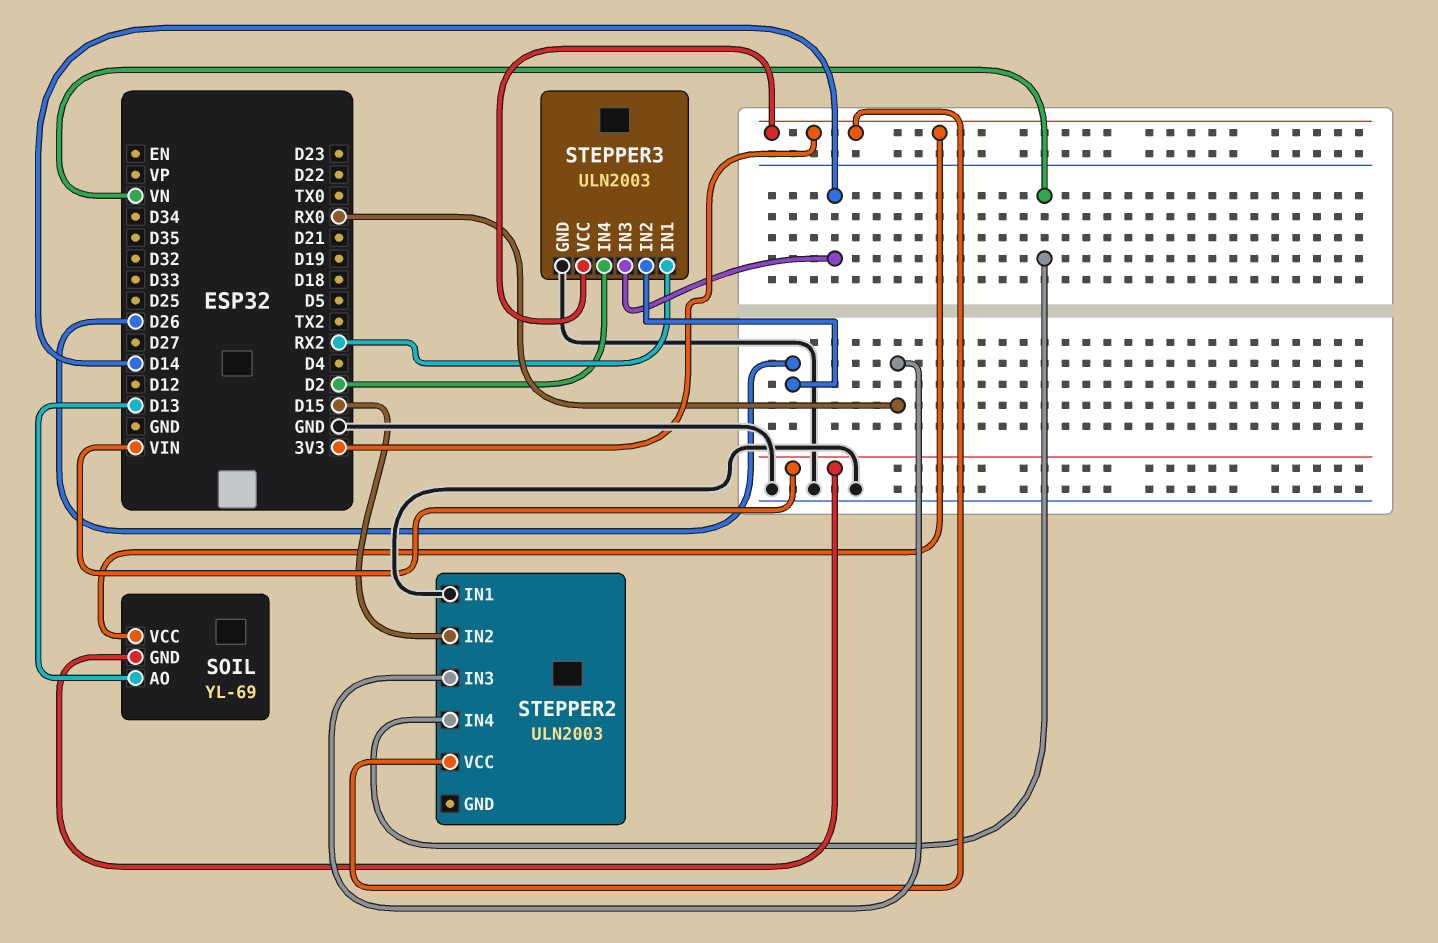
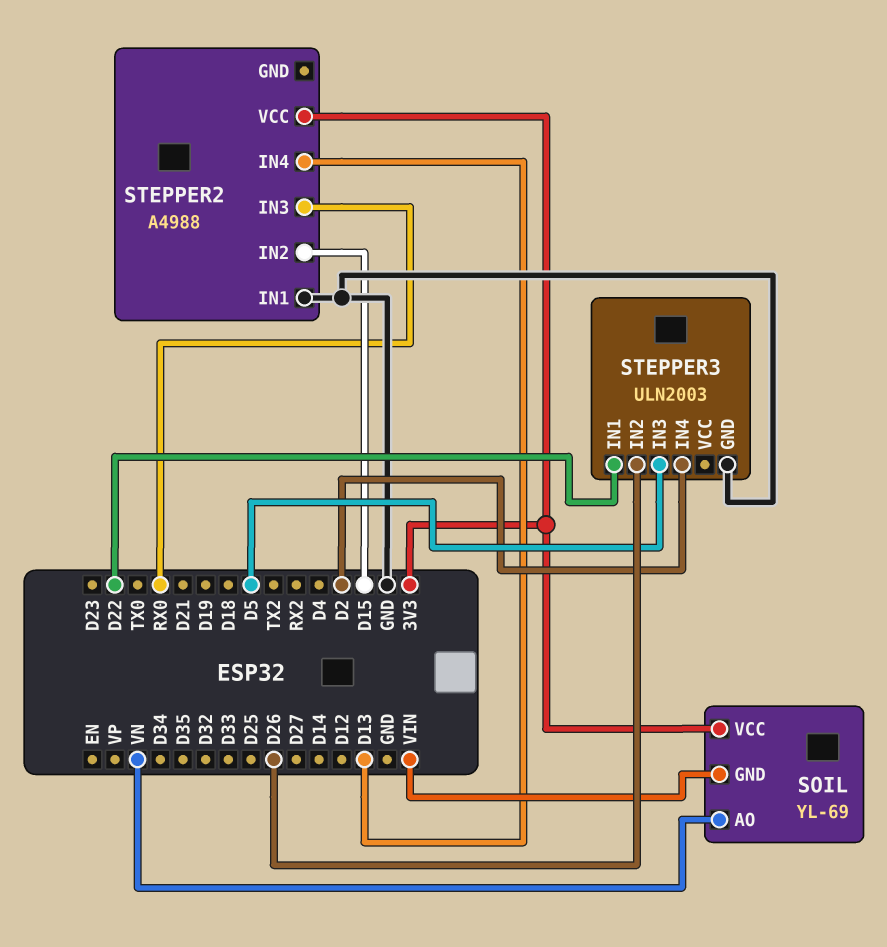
SOIL pin AO: D13 -> VN
STEPPER2: ULN2003 -> A4988
STEPPER2 pin IN4: VN -> D13
STEPPER3 pin IN1: RX2 -> D22
STEPPER3 pin IN3: D14 -> D5
STEPPER3 pin VCC: 3V3 -> none

